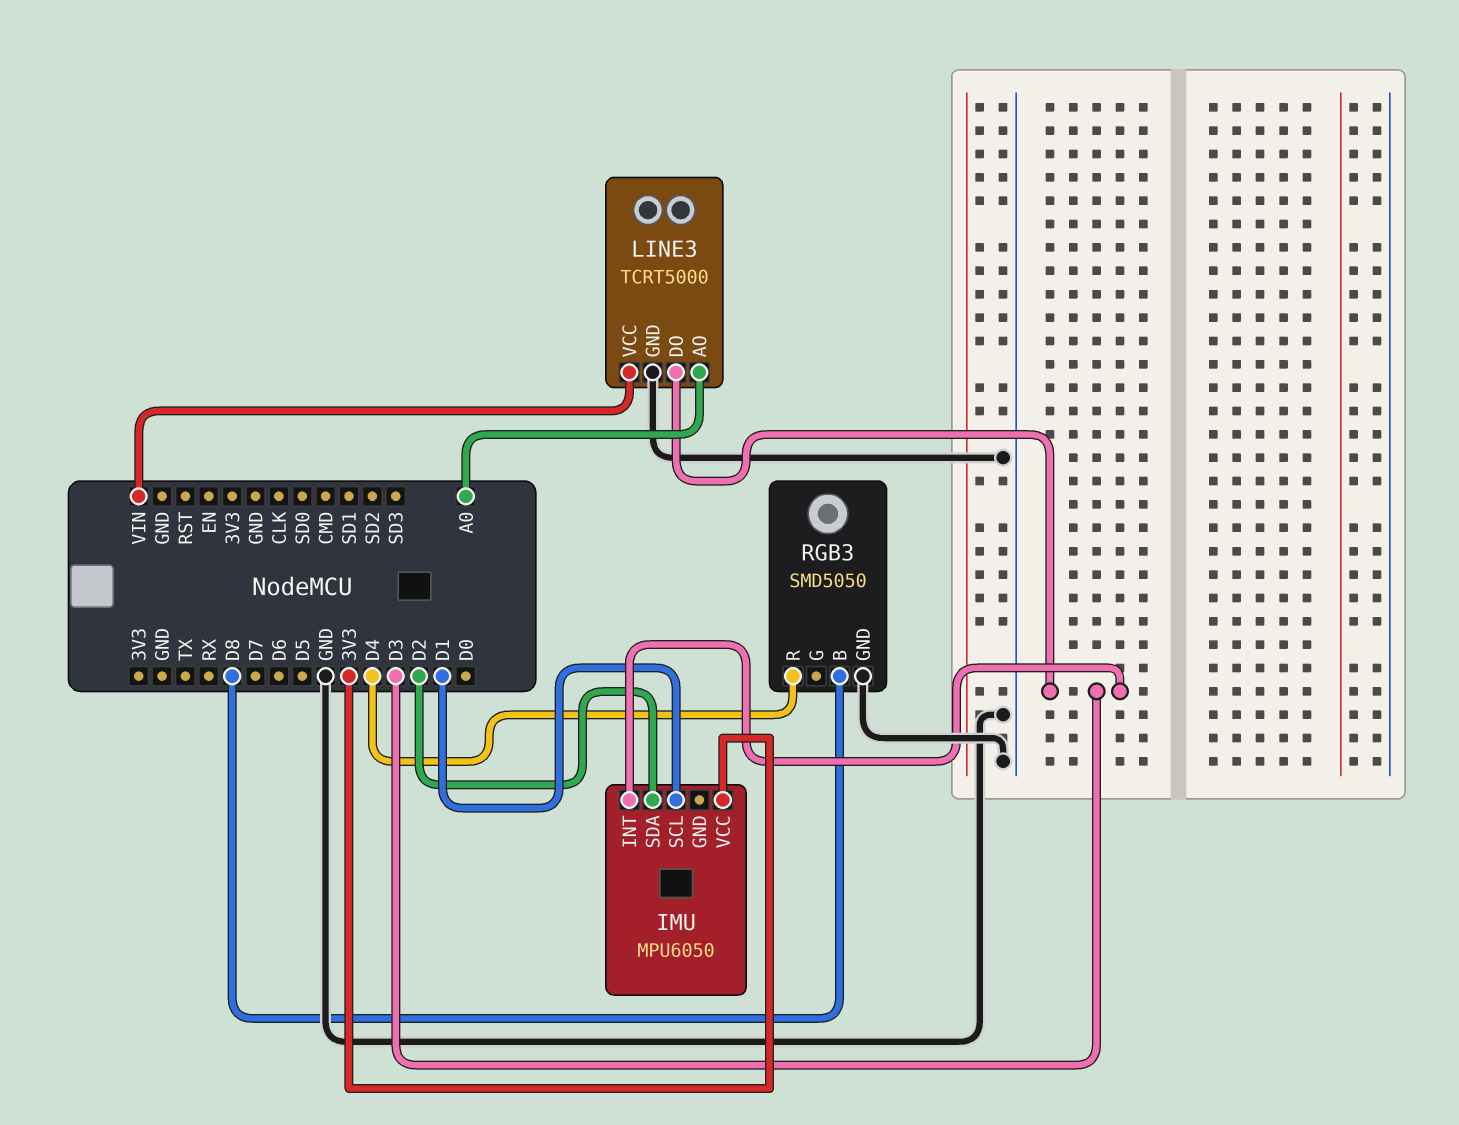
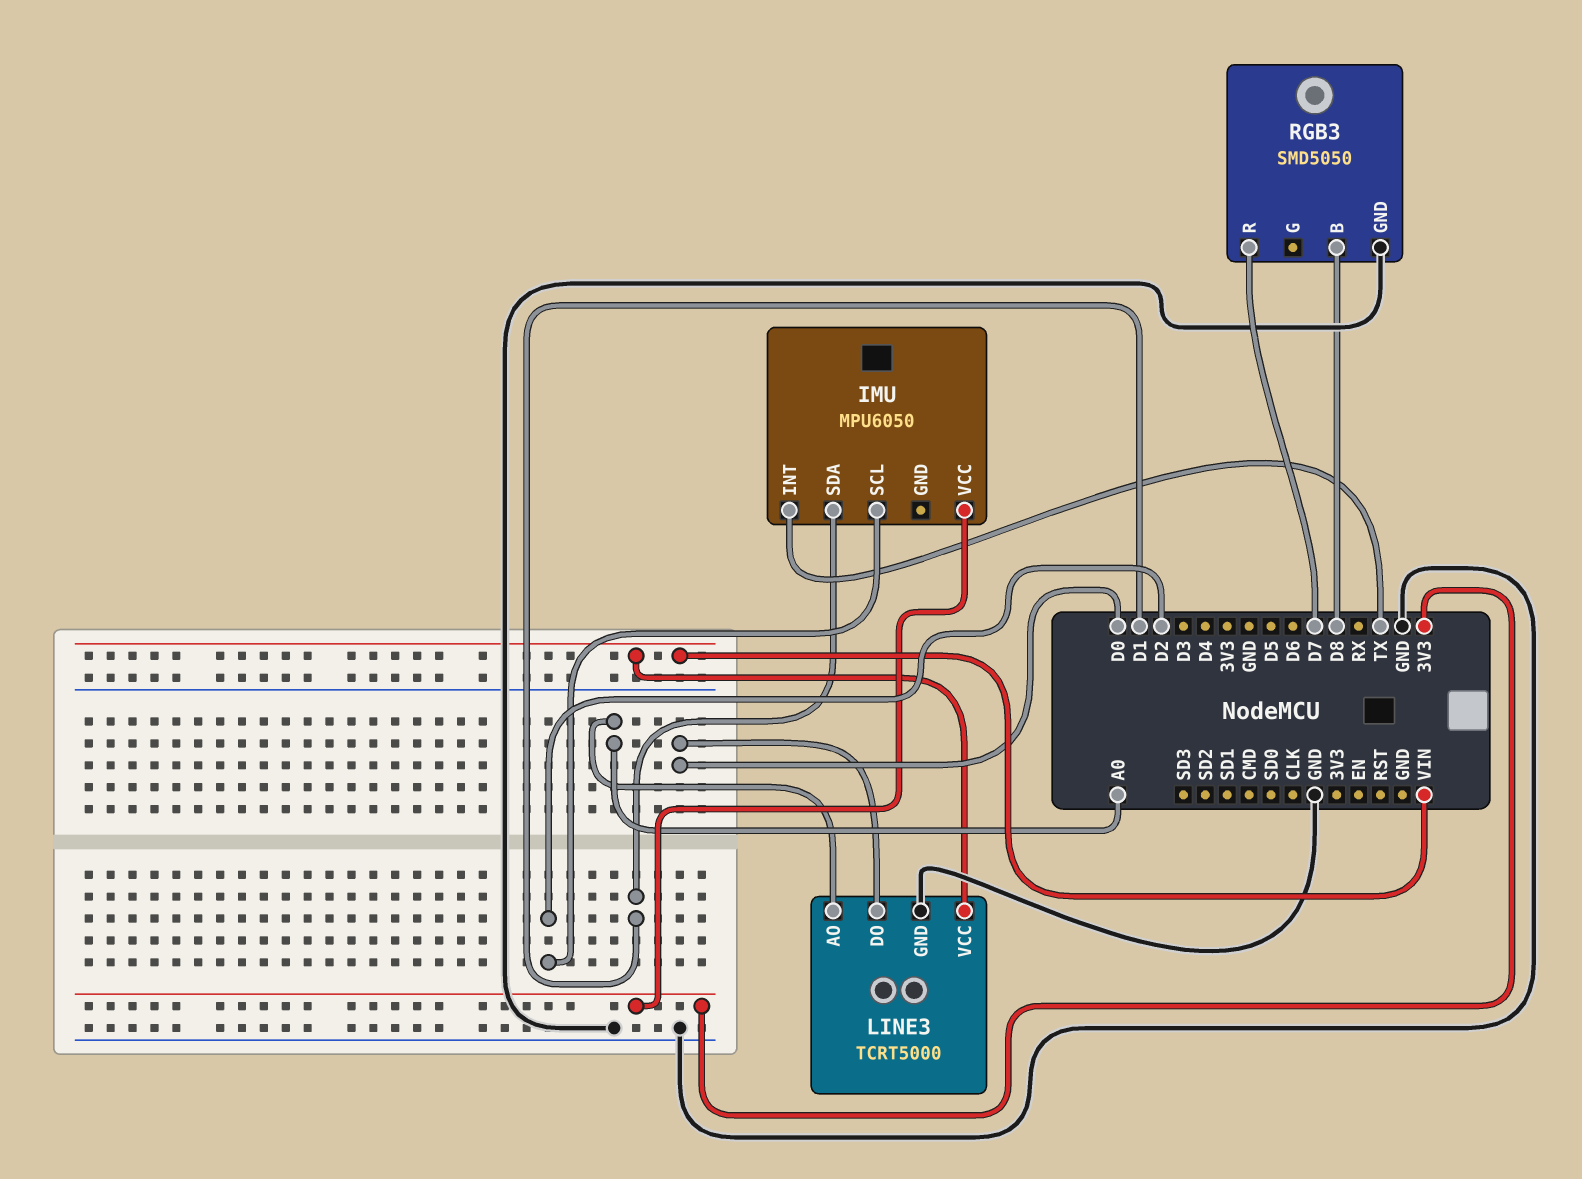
IMU pin INT: D3 -> TX
IMU pin SCL: D1 -> D2
IMU pin SDA: D2 -> D1
LINE3 pin DO: D3 -> D0
RGB3 pin R: D4 -> D7

